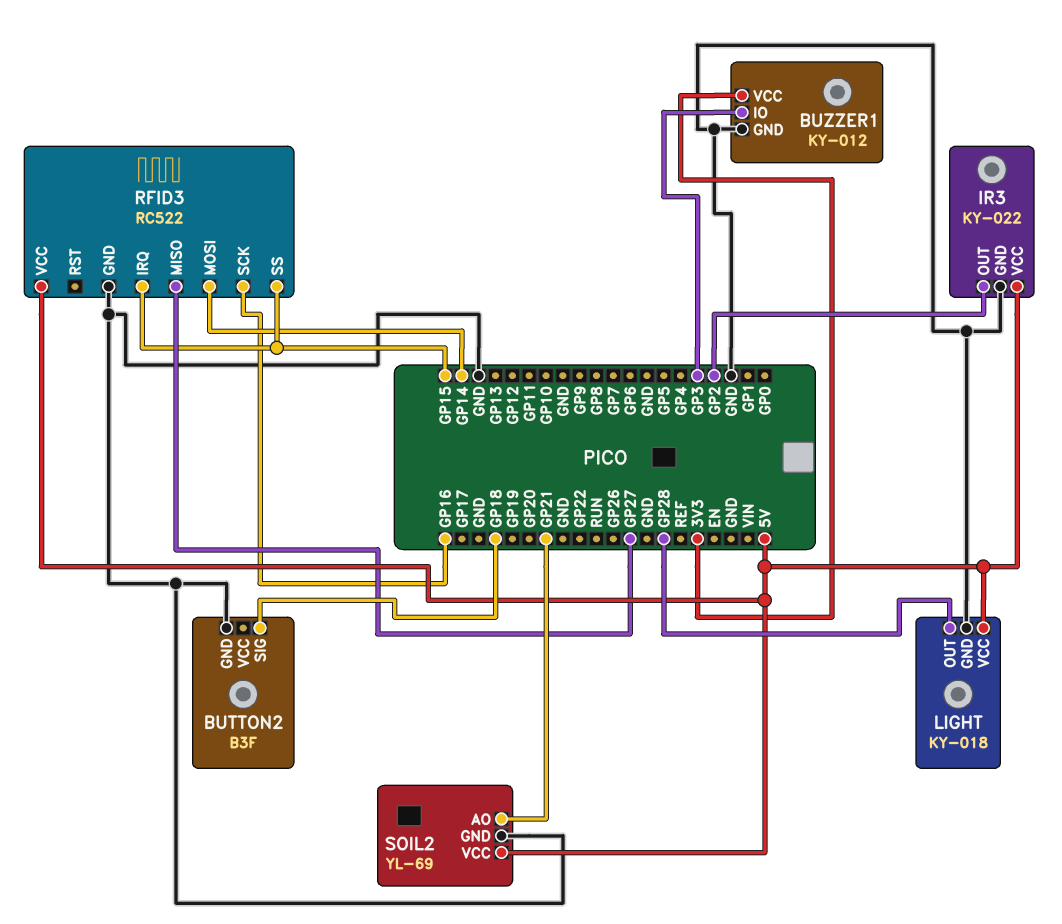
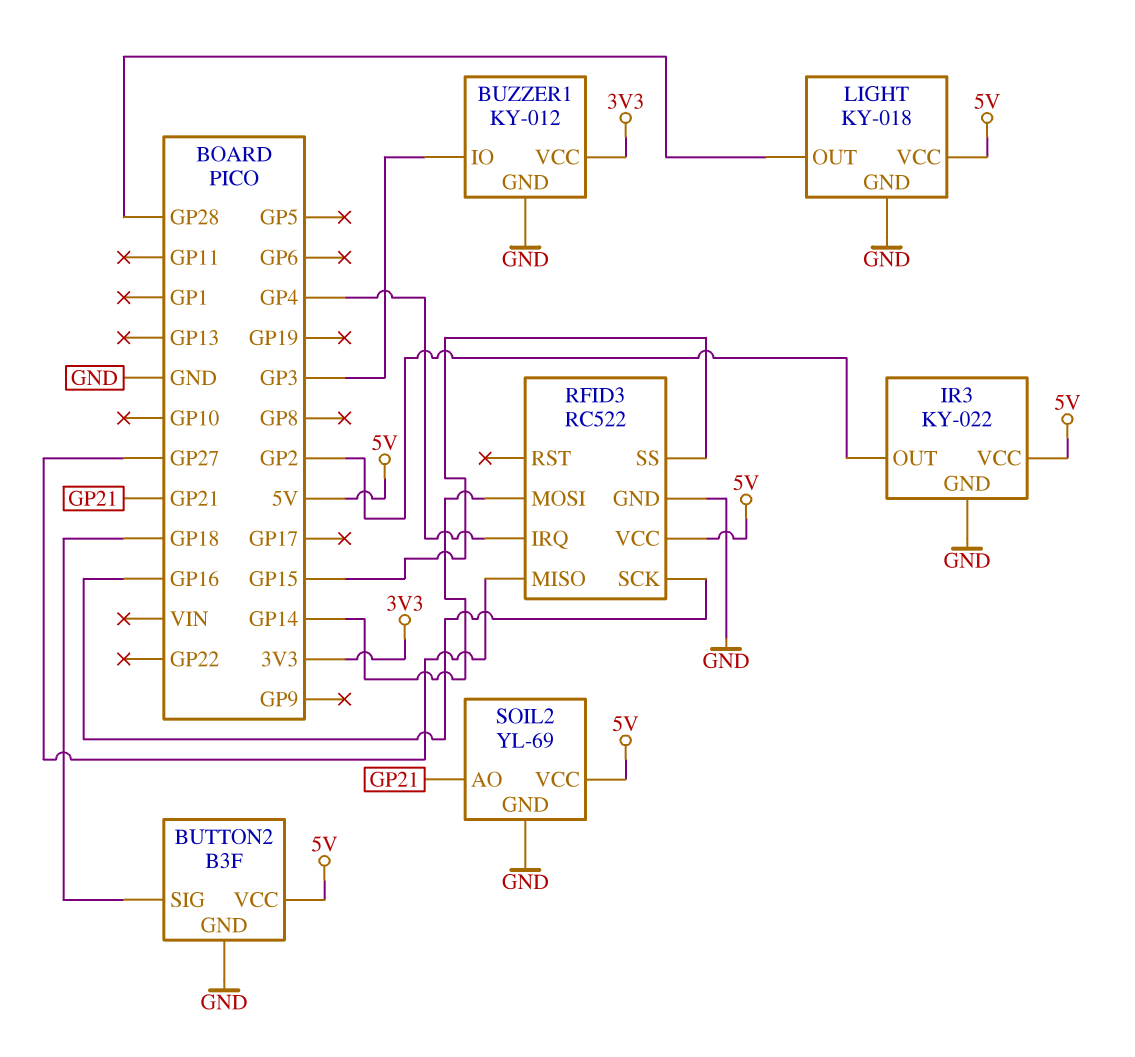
BUTTON2 pin VCC: none -> 5V
RFID3 pin IRQ: GP15 -> GP4

